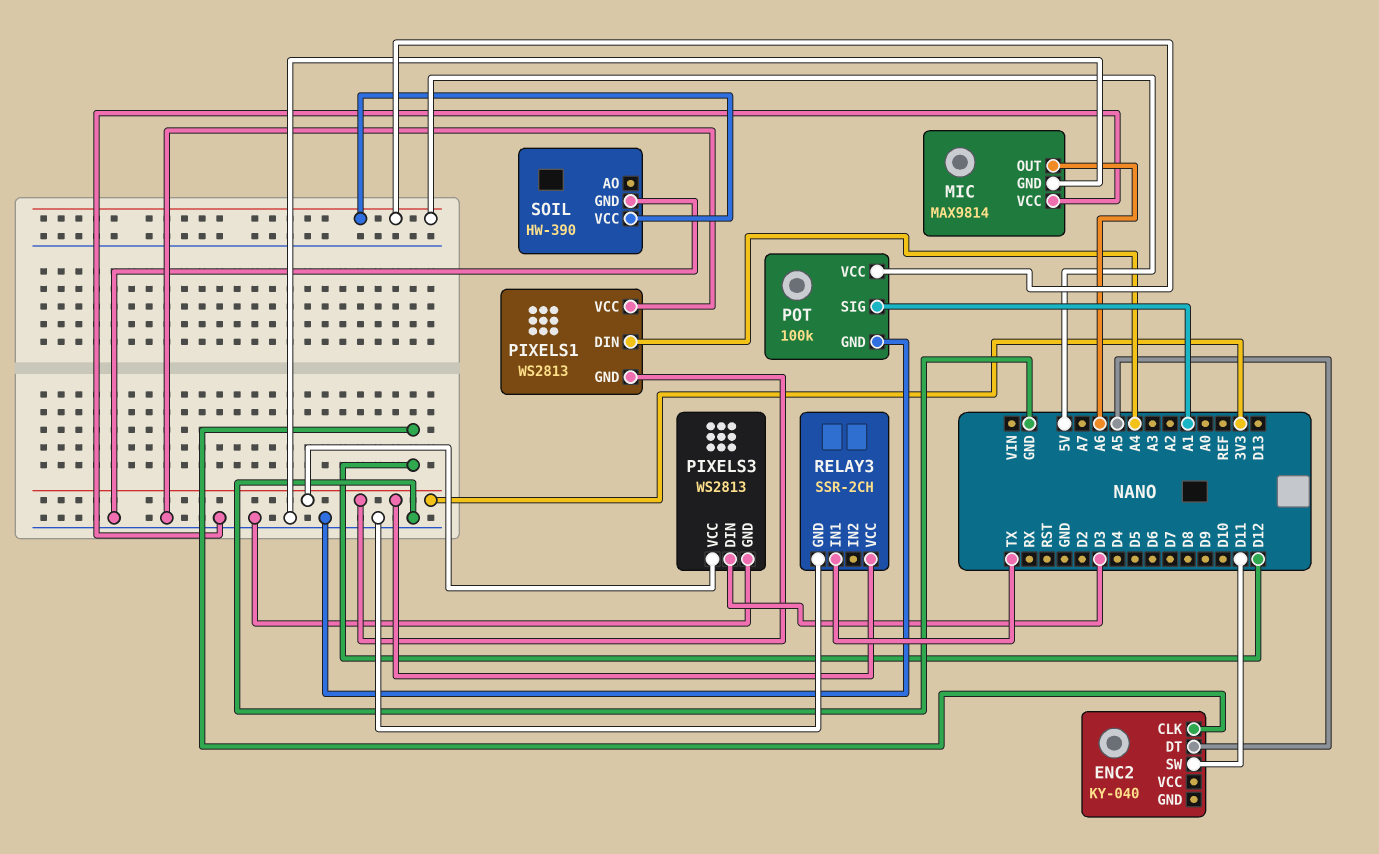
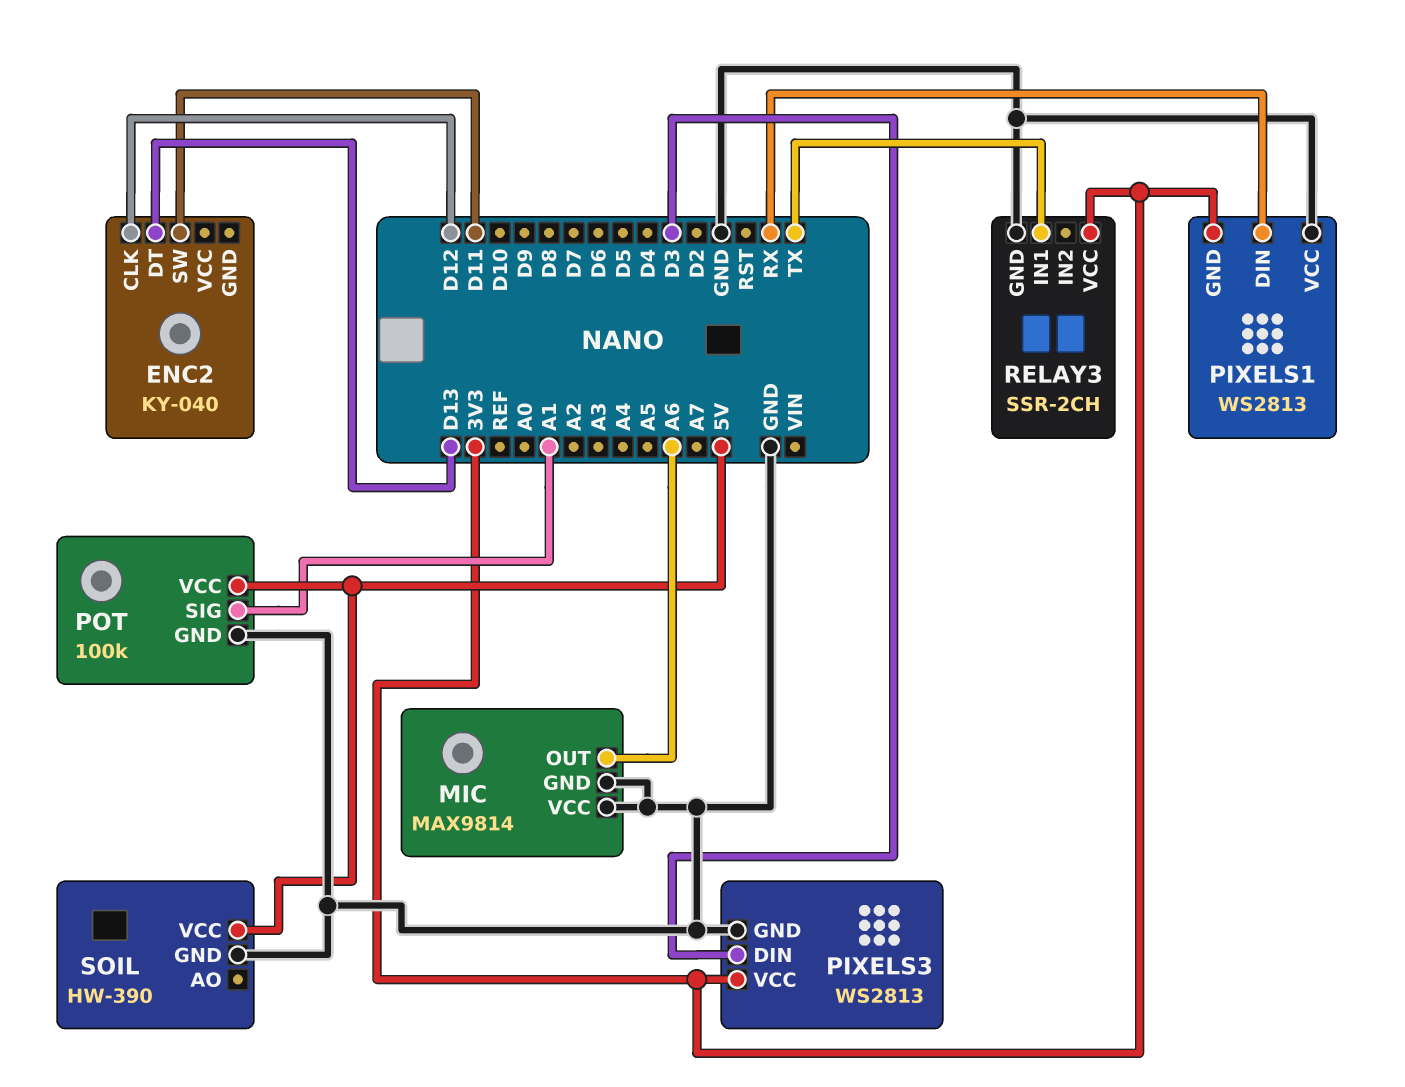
ENC2 pin DT: A5 -> D13
PIXELS1 pin DIN: A4 -> RX

